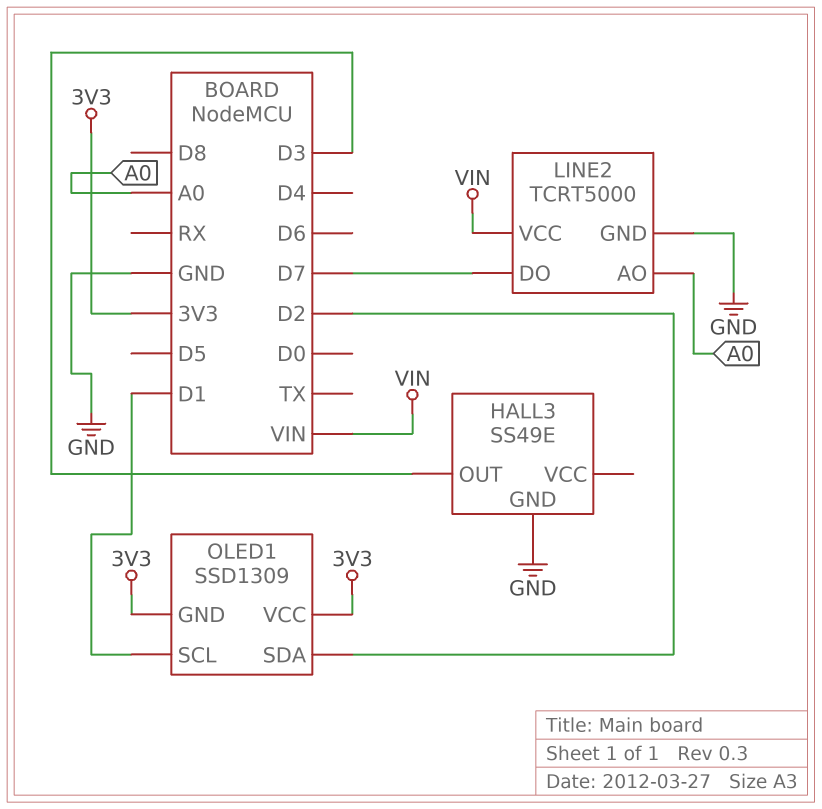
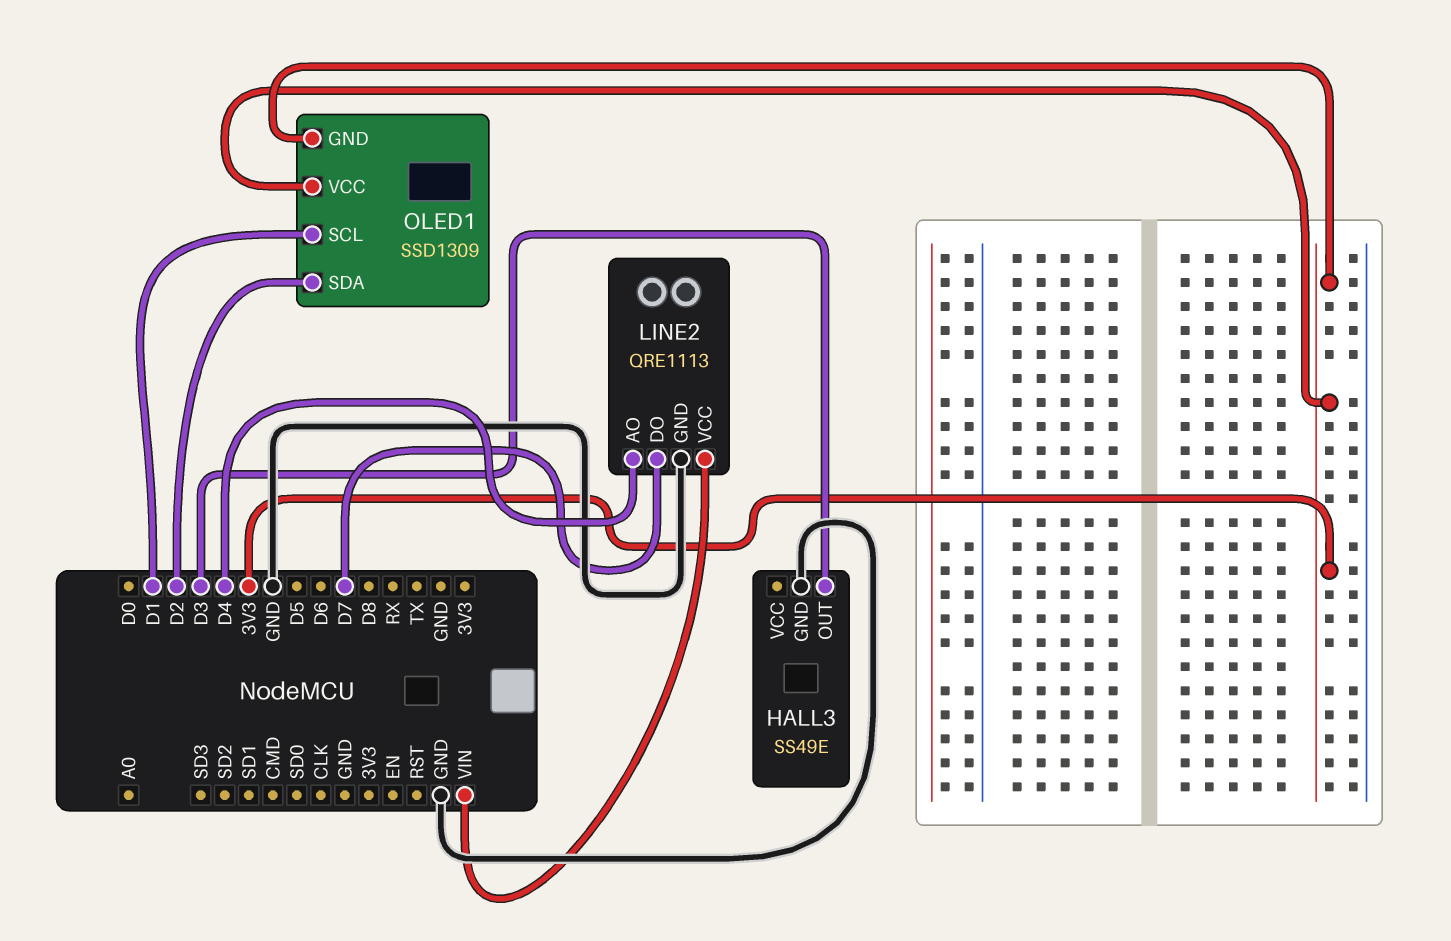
LINE2: TCRT5000 -> QRE1113
LINE2 pin AO: A0 -> D4

